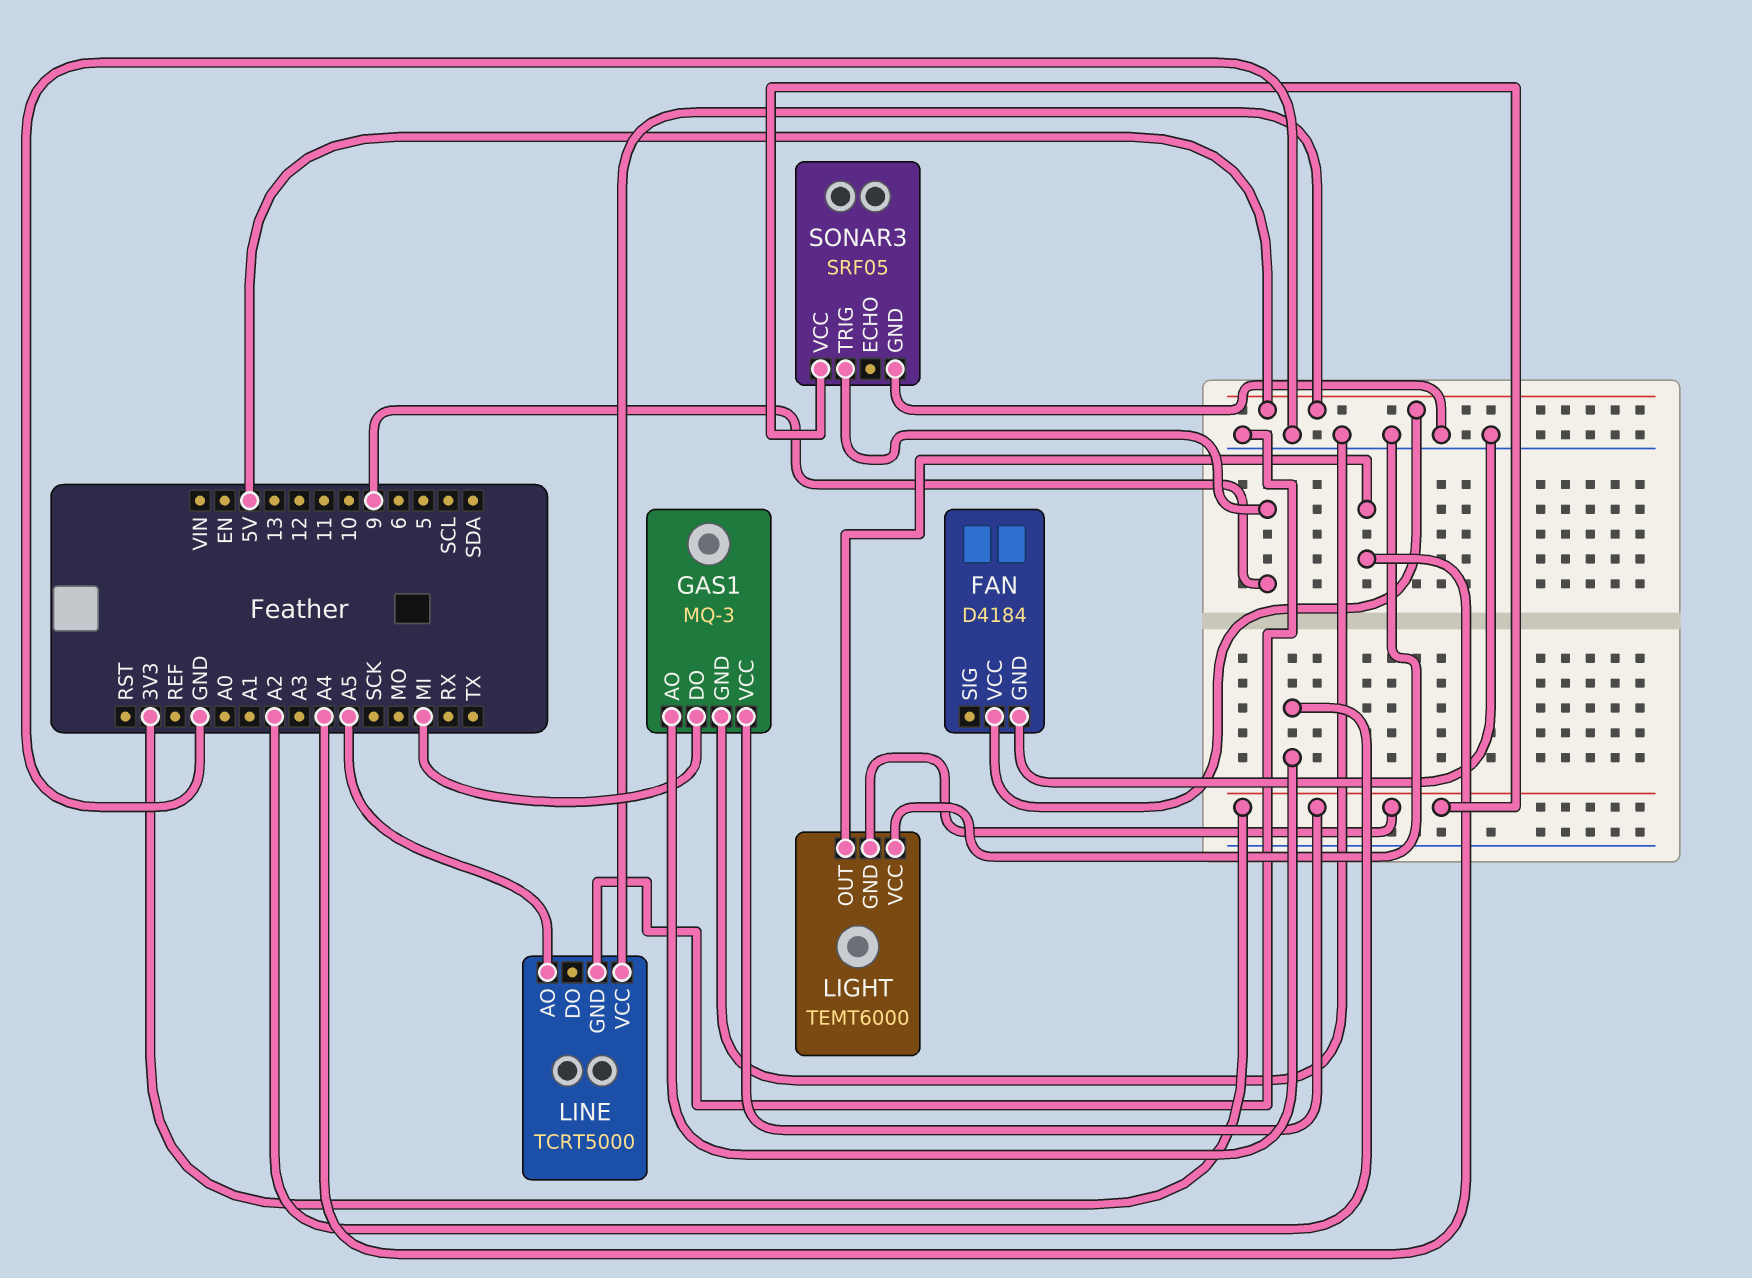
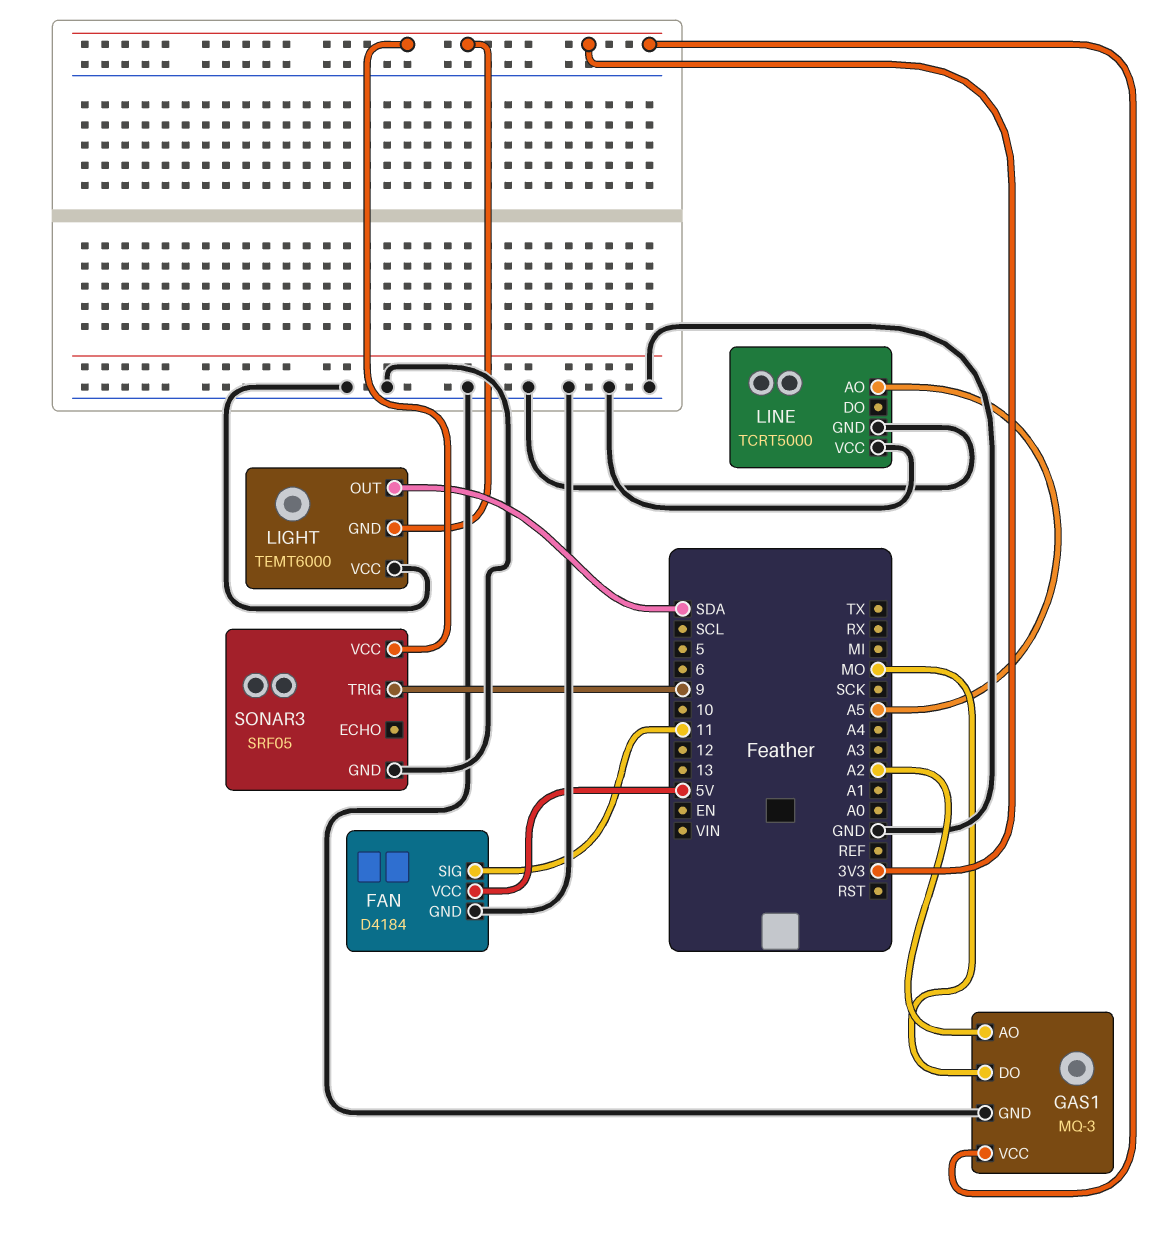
FAN pin SIG: none -> 11
GAS1 pin DO: MI -> MO
LIGHT pin OUT: A4 -> SDA
LINE pin VCC: 5V -> GND

